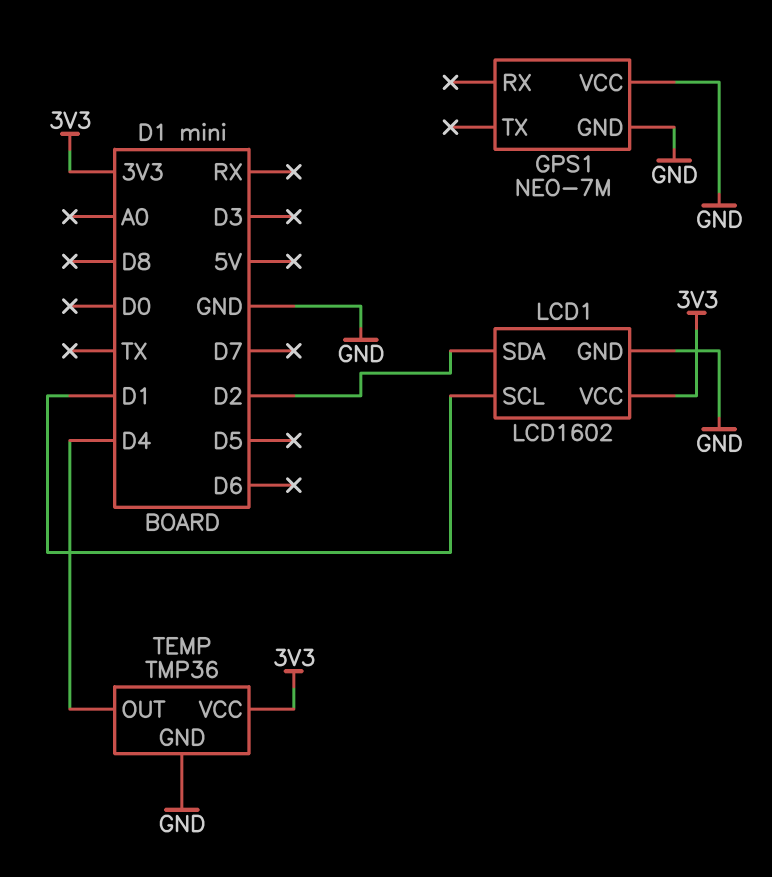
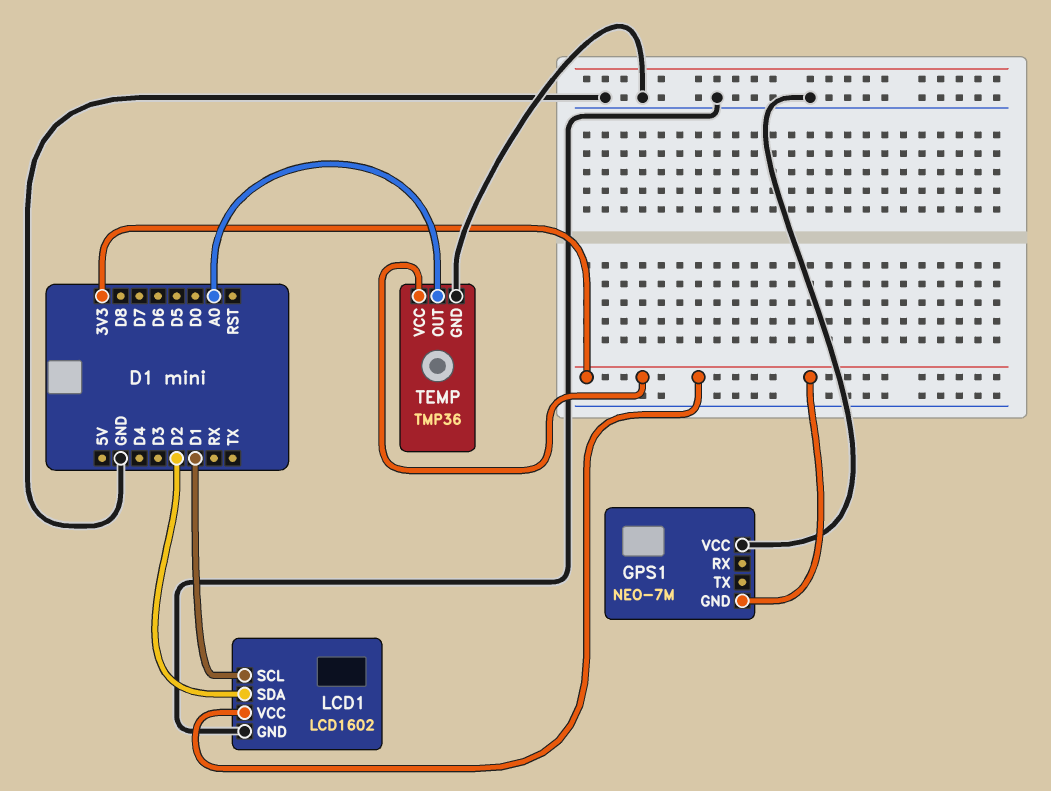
GPS1 pin GND: GND -> 3V3
TEMP pin OUT: D4 -> A0

